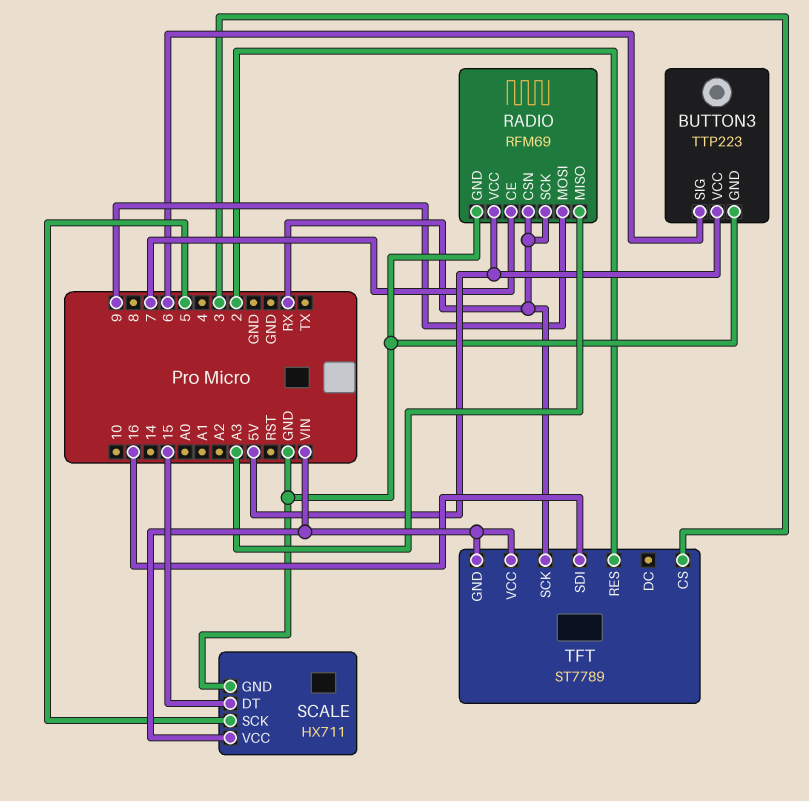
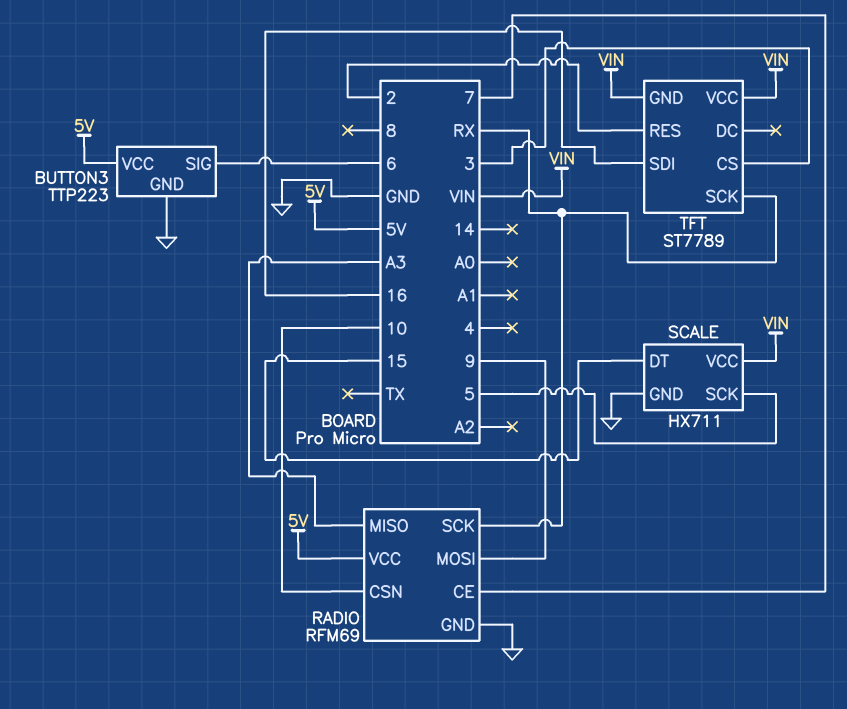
RADIO pin CSN: RX -> 10

